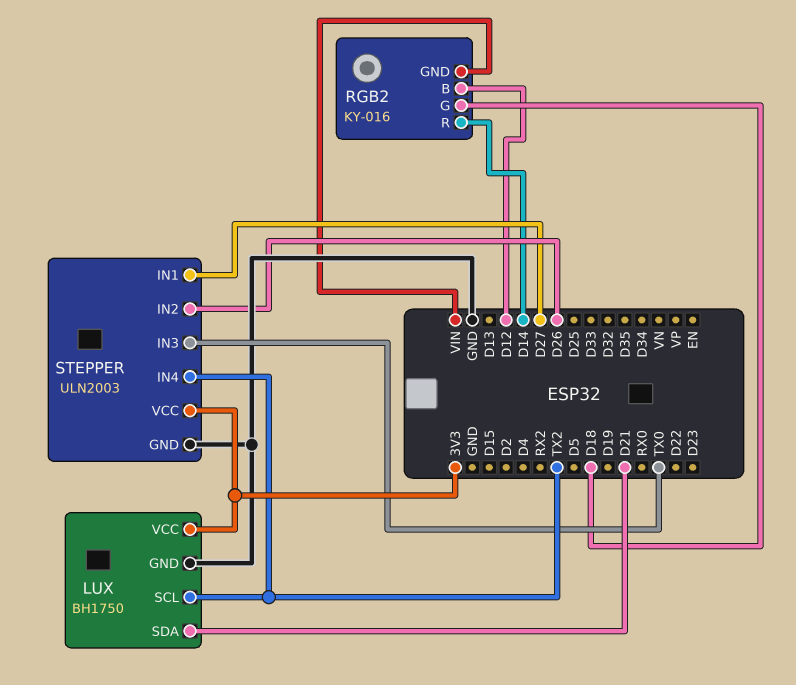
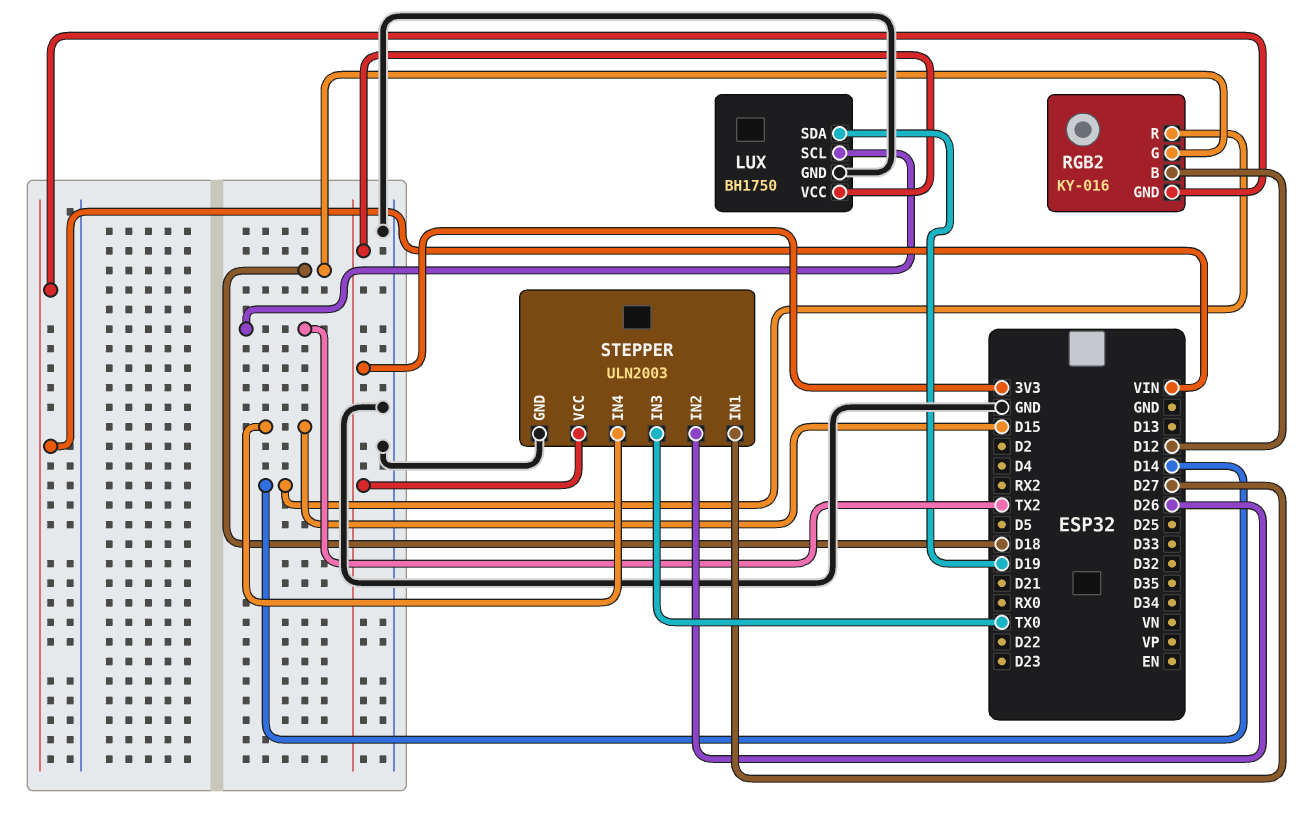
LUX pin SDA: D21 -> D19
STEPPER pin IN4: TX2 -> D15

